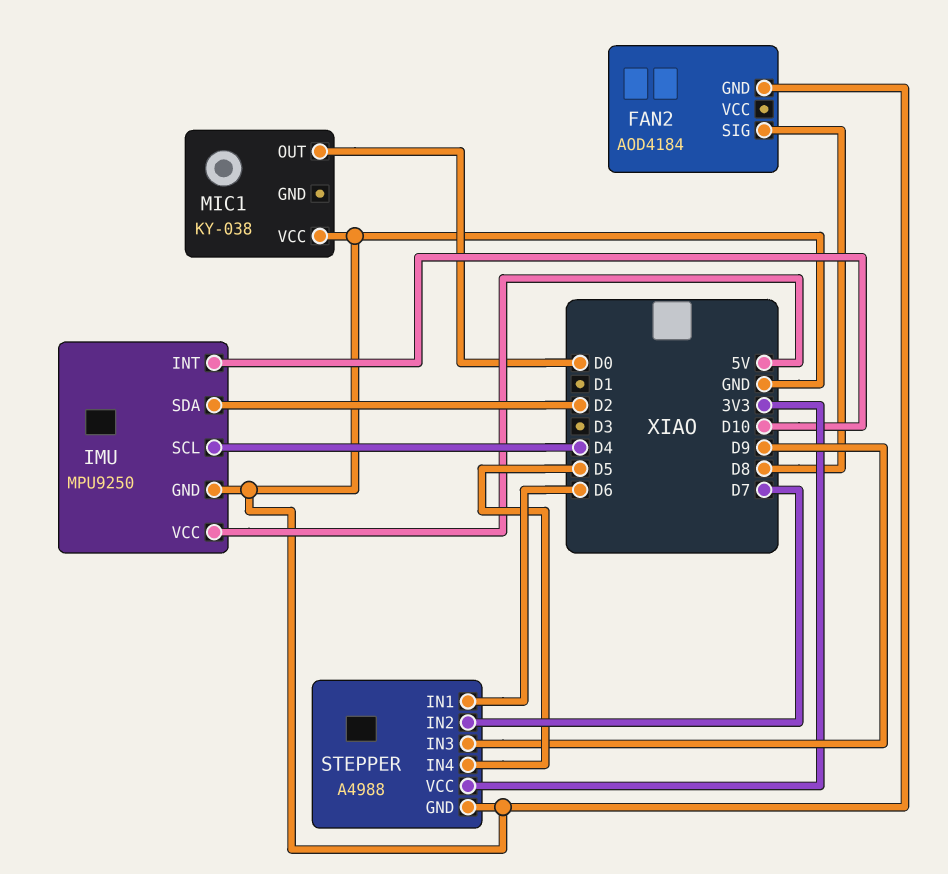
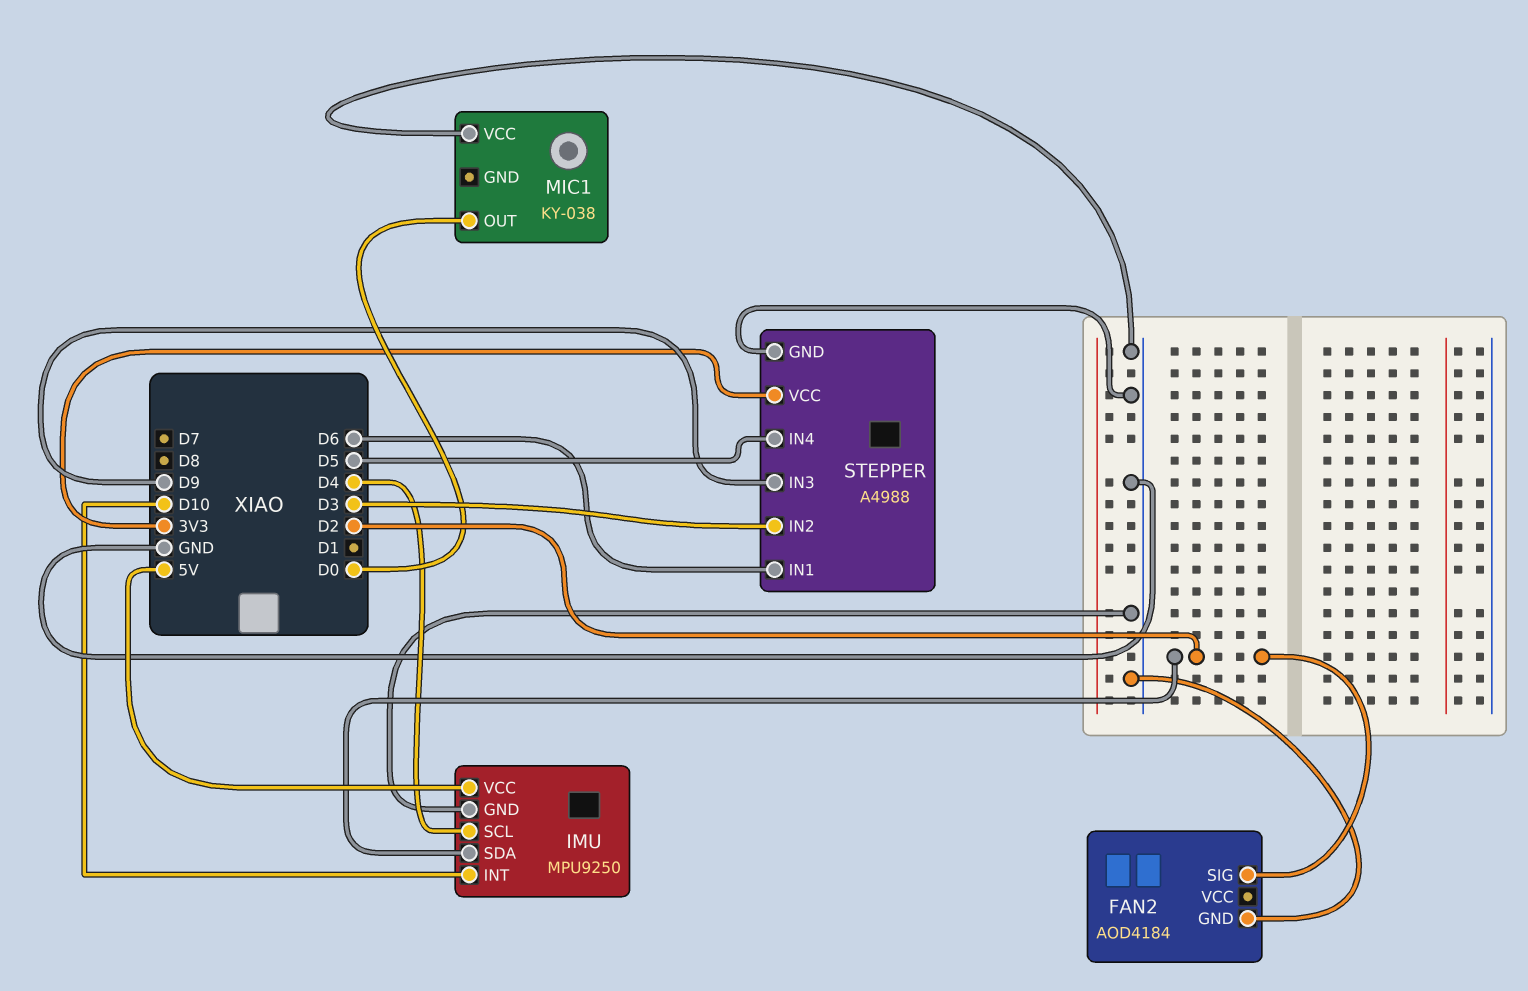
FAN2 pin SIG: D8 -> D2
STEPPER pin IN2: D7 -> D3

